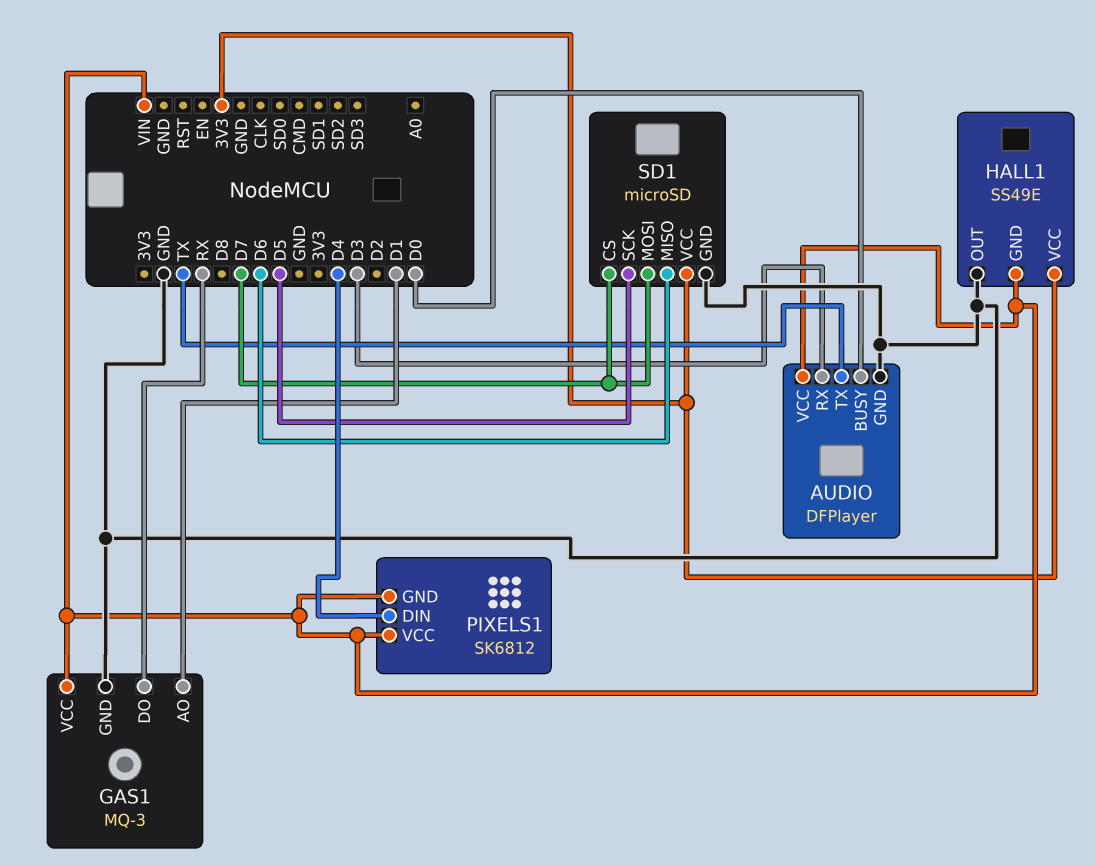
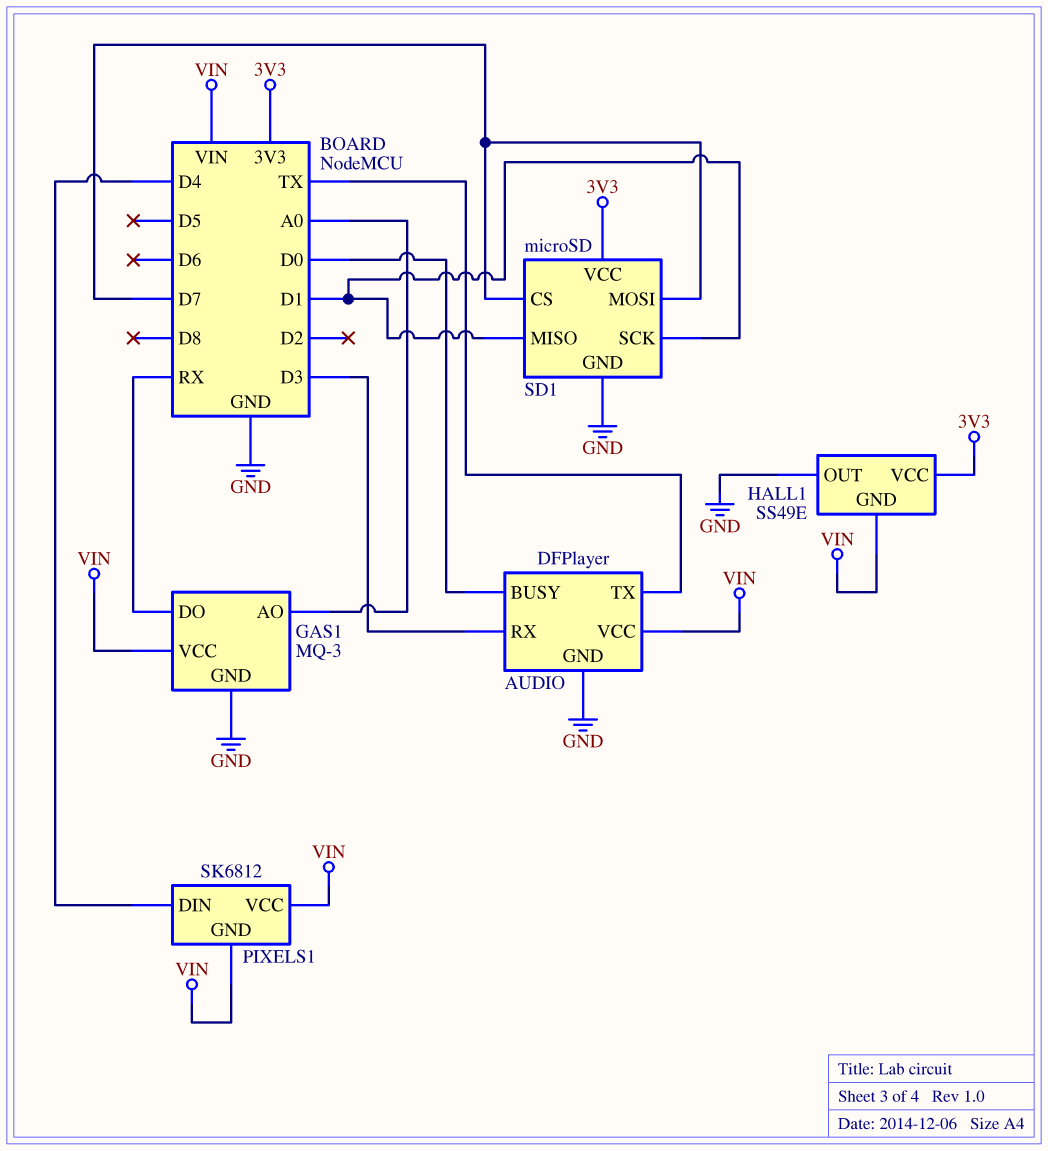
GAS1 pin AO: D1 -> A0
SD1 pin MISO: D6 -> D1
SD1 pin SCK: D5 -> D1

